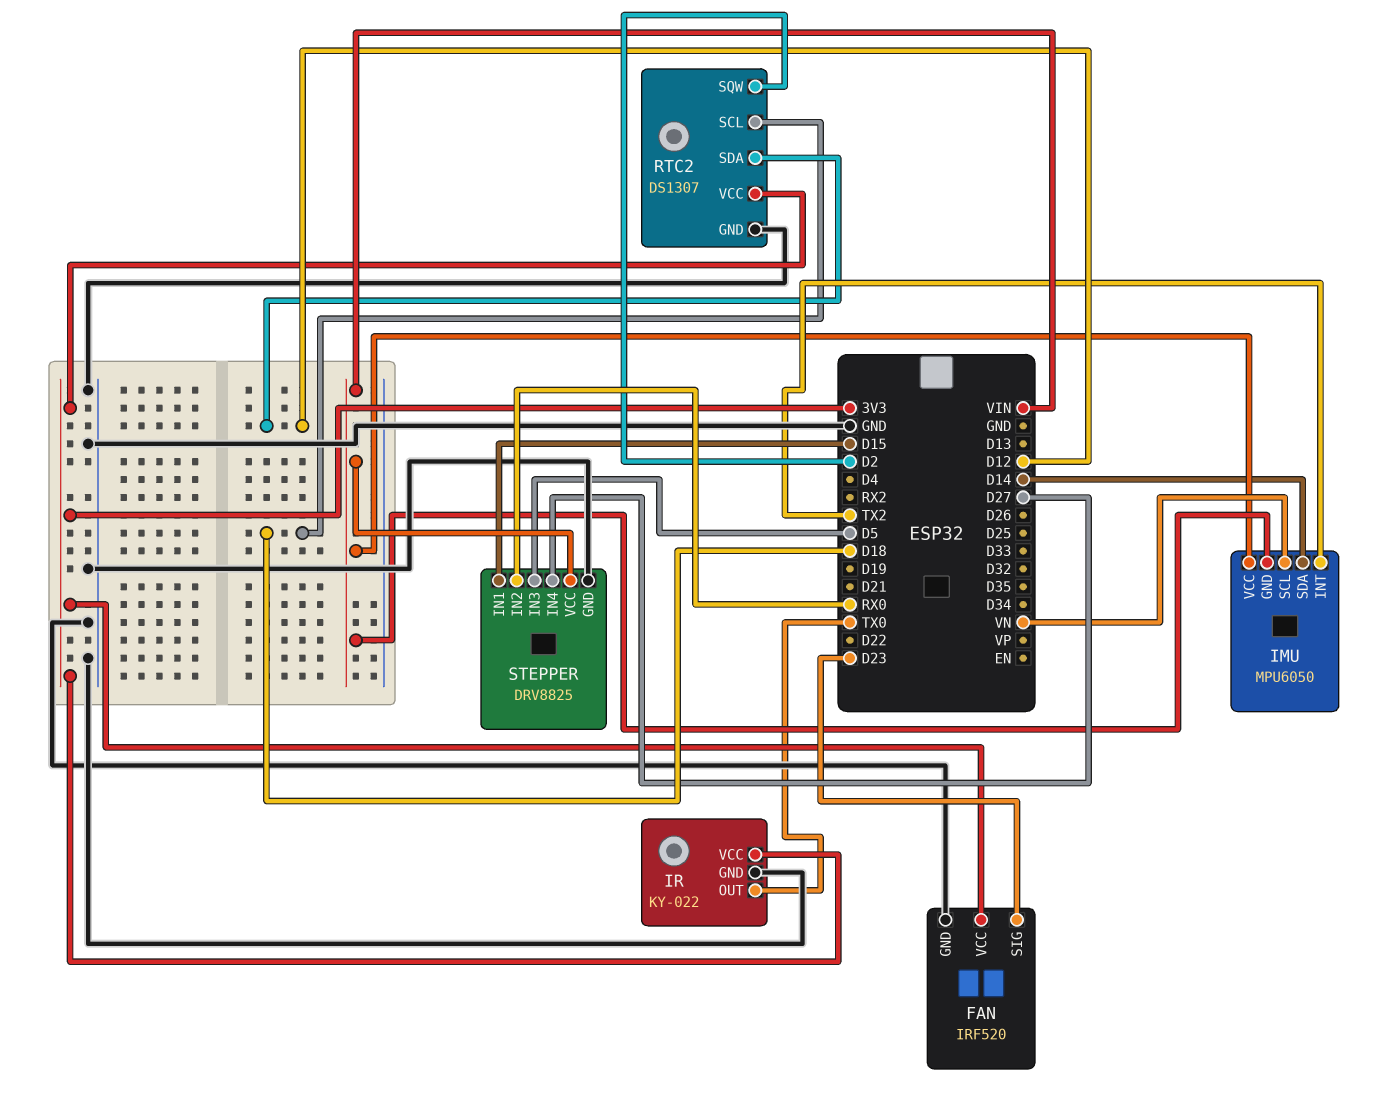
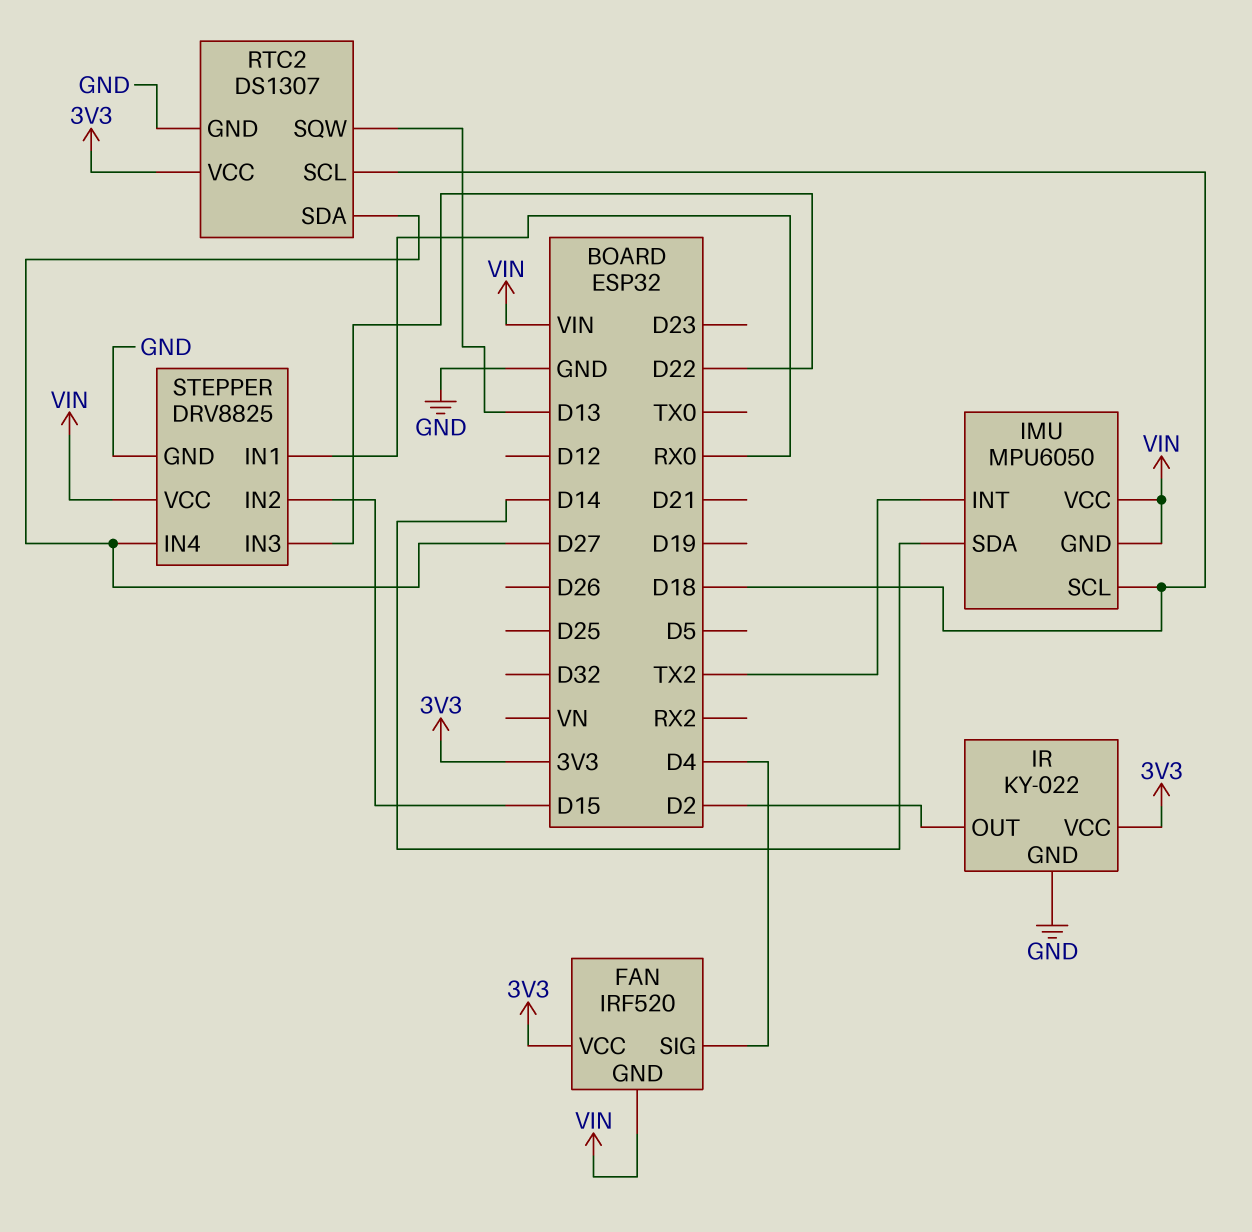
FAN pin GND: GND -> VIN
FAN pin SIG: D23 -> D4
IMU pin SCL: VN -> D18
IR pin OUT: TX0 -> D2
RTC2 pin SDA: D12 -> D27
RTC2 pin SQW: D2 -> D13
STEPPER pin IN1: D15 -> RX0
STEPPER pin IN2: RX0 -> D15
STEPPER pin IN3: D5 -> D22

